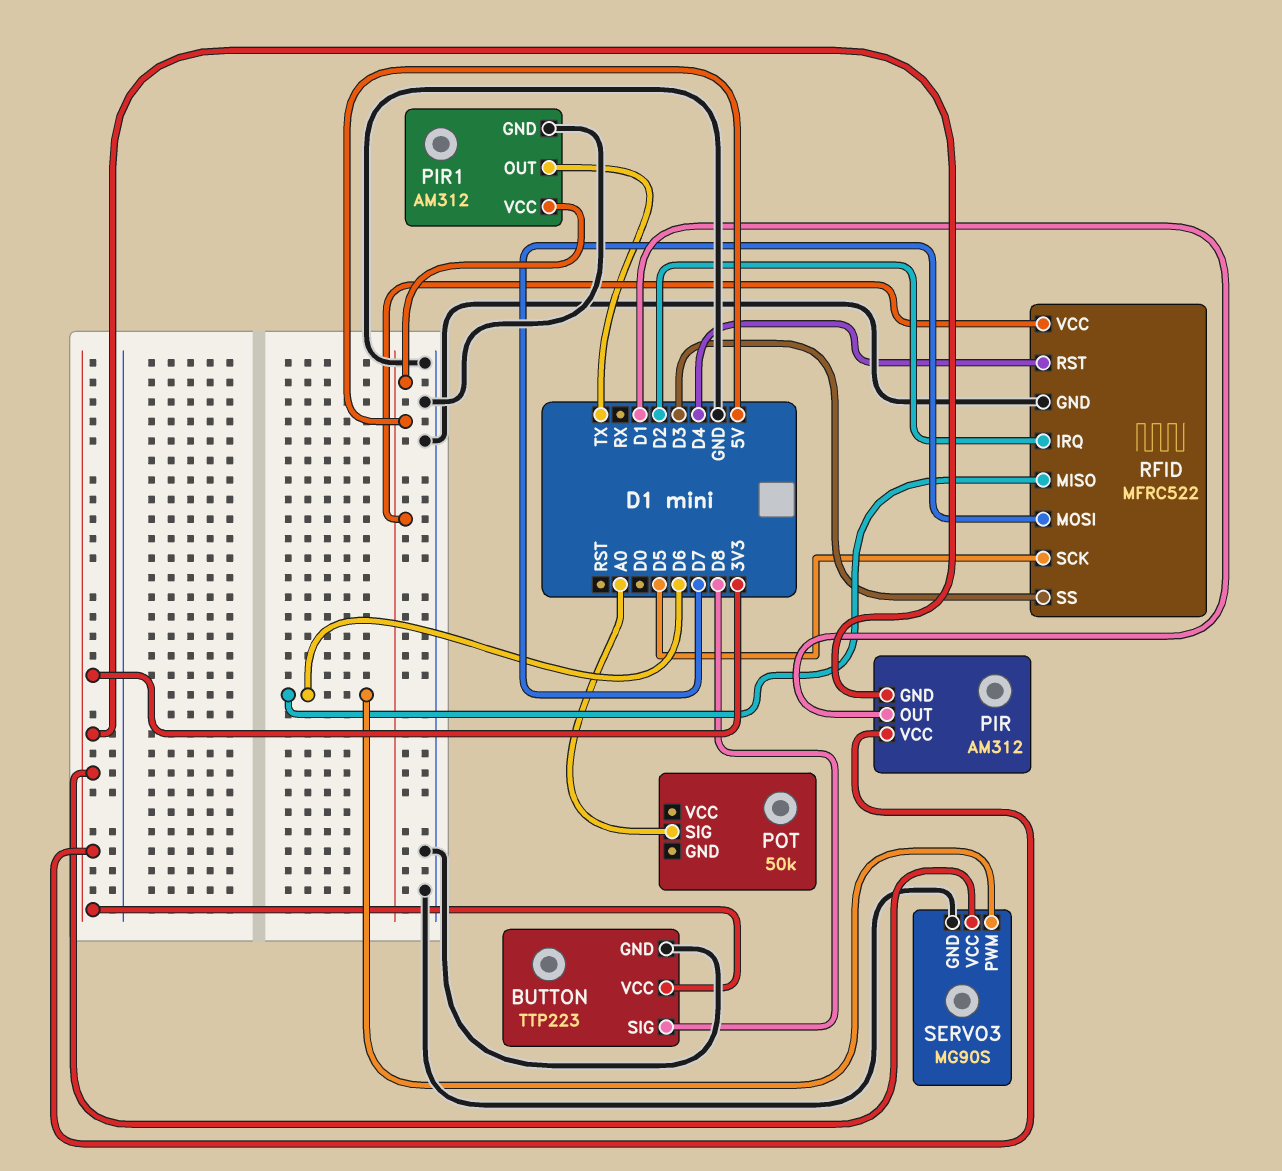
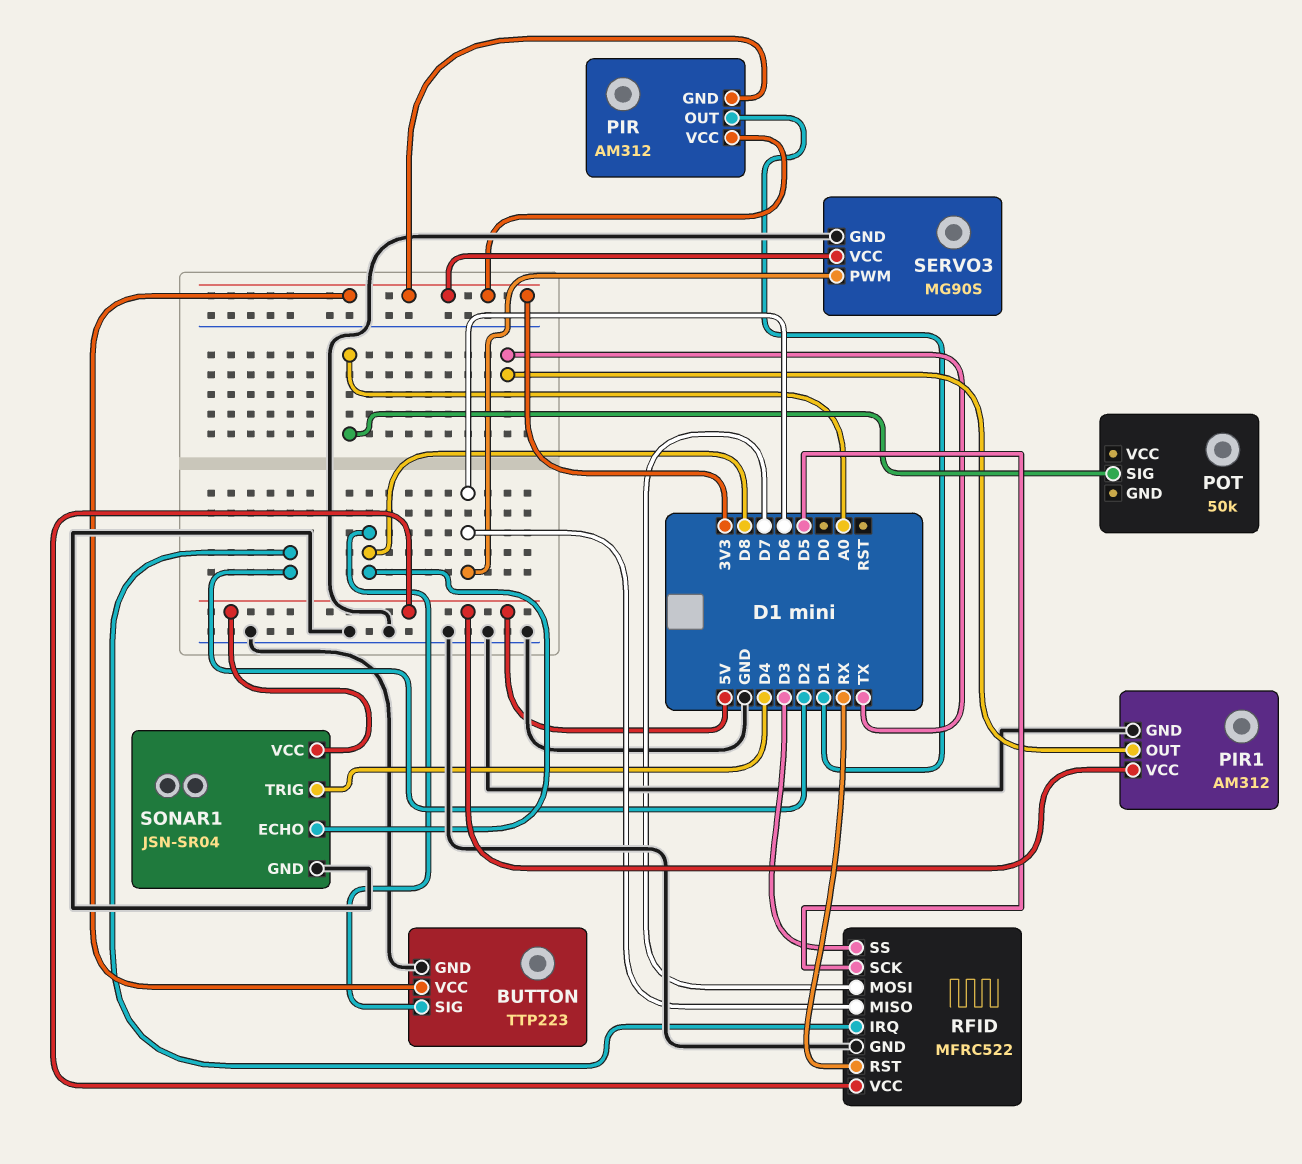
RFID pin RST: D4 -> RX
SONAR1: none -> JSN-SR04
SONAR1 pin ECHO: none -> D8
SONAR1 pin GND: none -> GND
SONAR1 pin TRIG: none -> D4
SONAR1 pin VCC: none -> 5V

